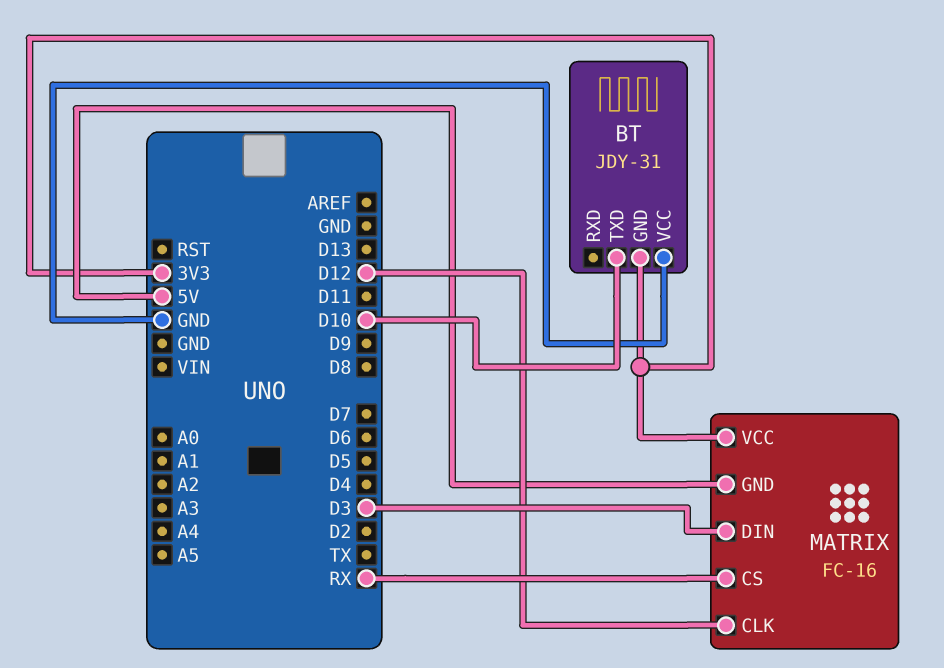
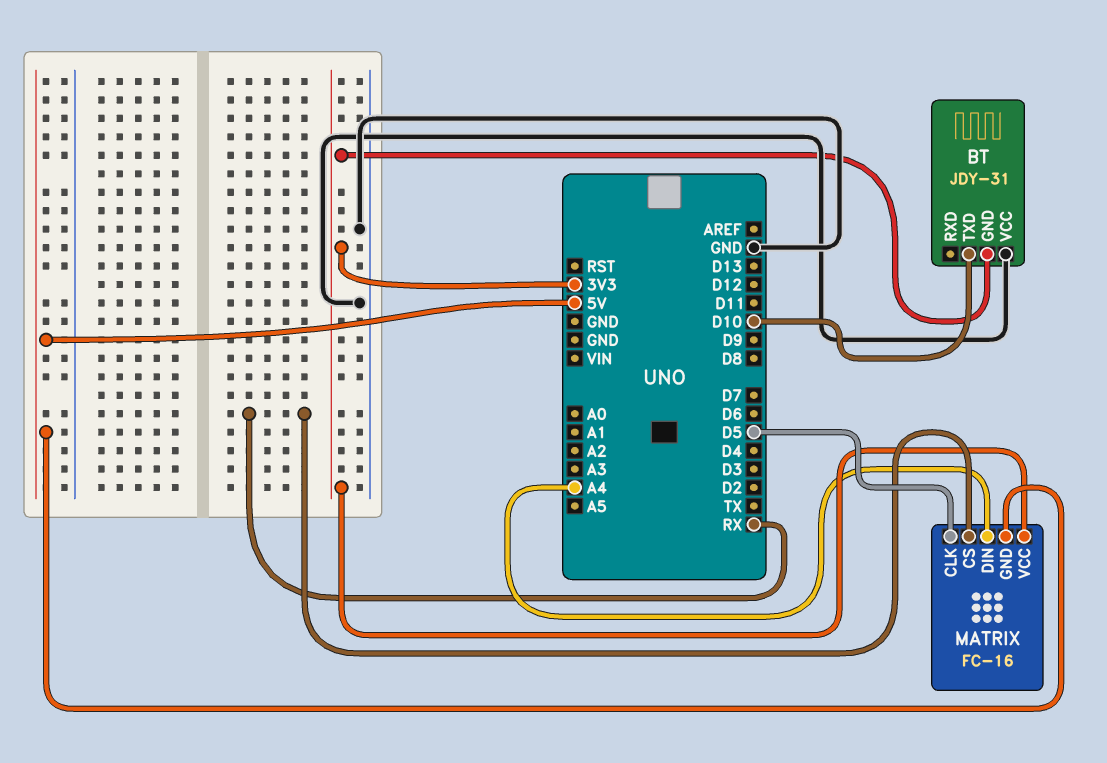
MATRIX pin CLK: D12 -> D5
MATRIX pin DIN: D3 -> A4

